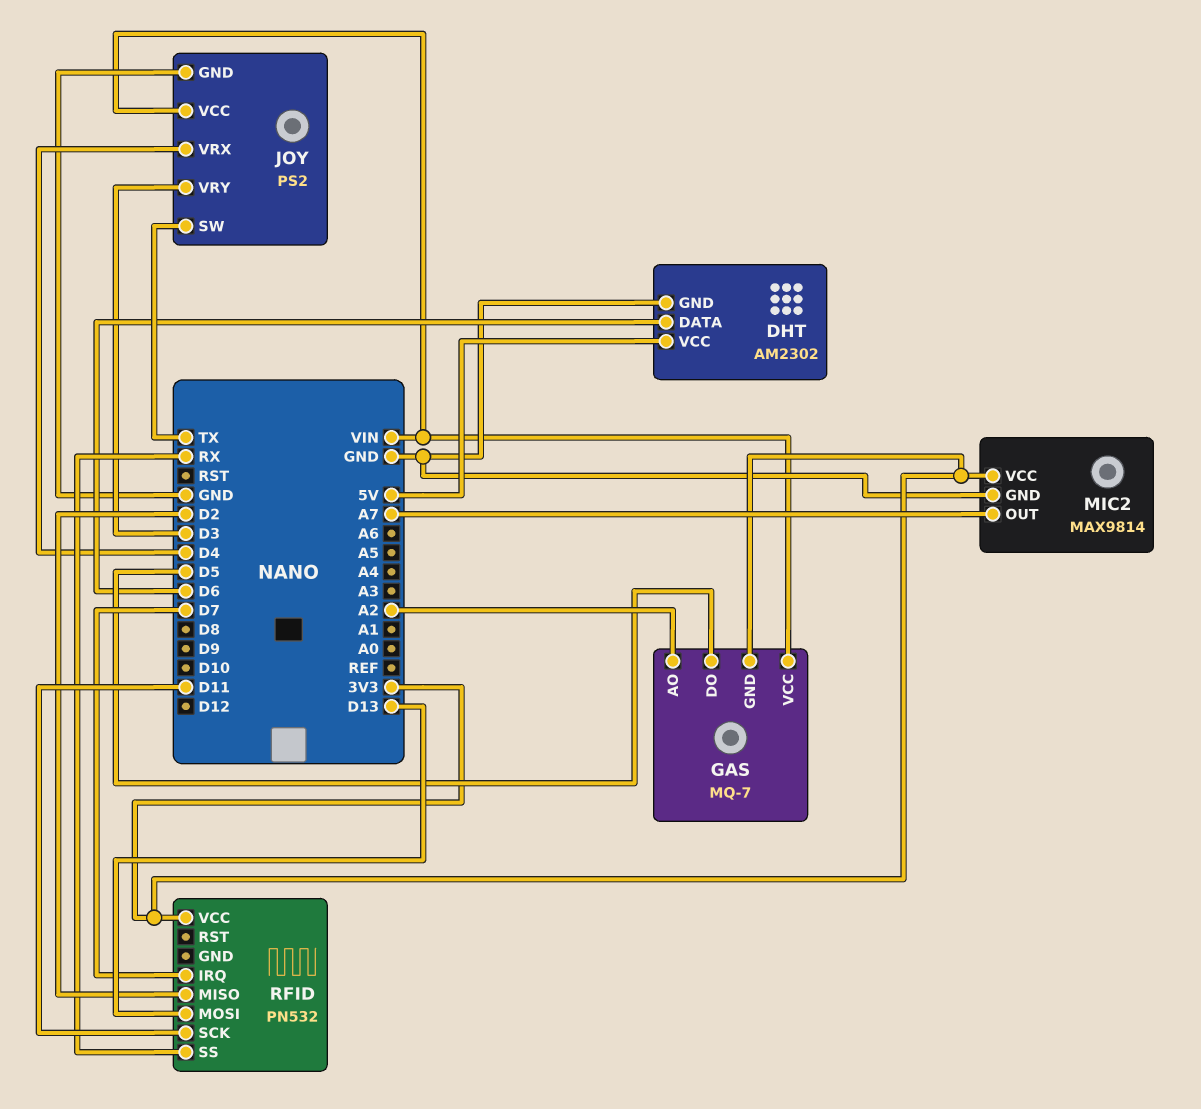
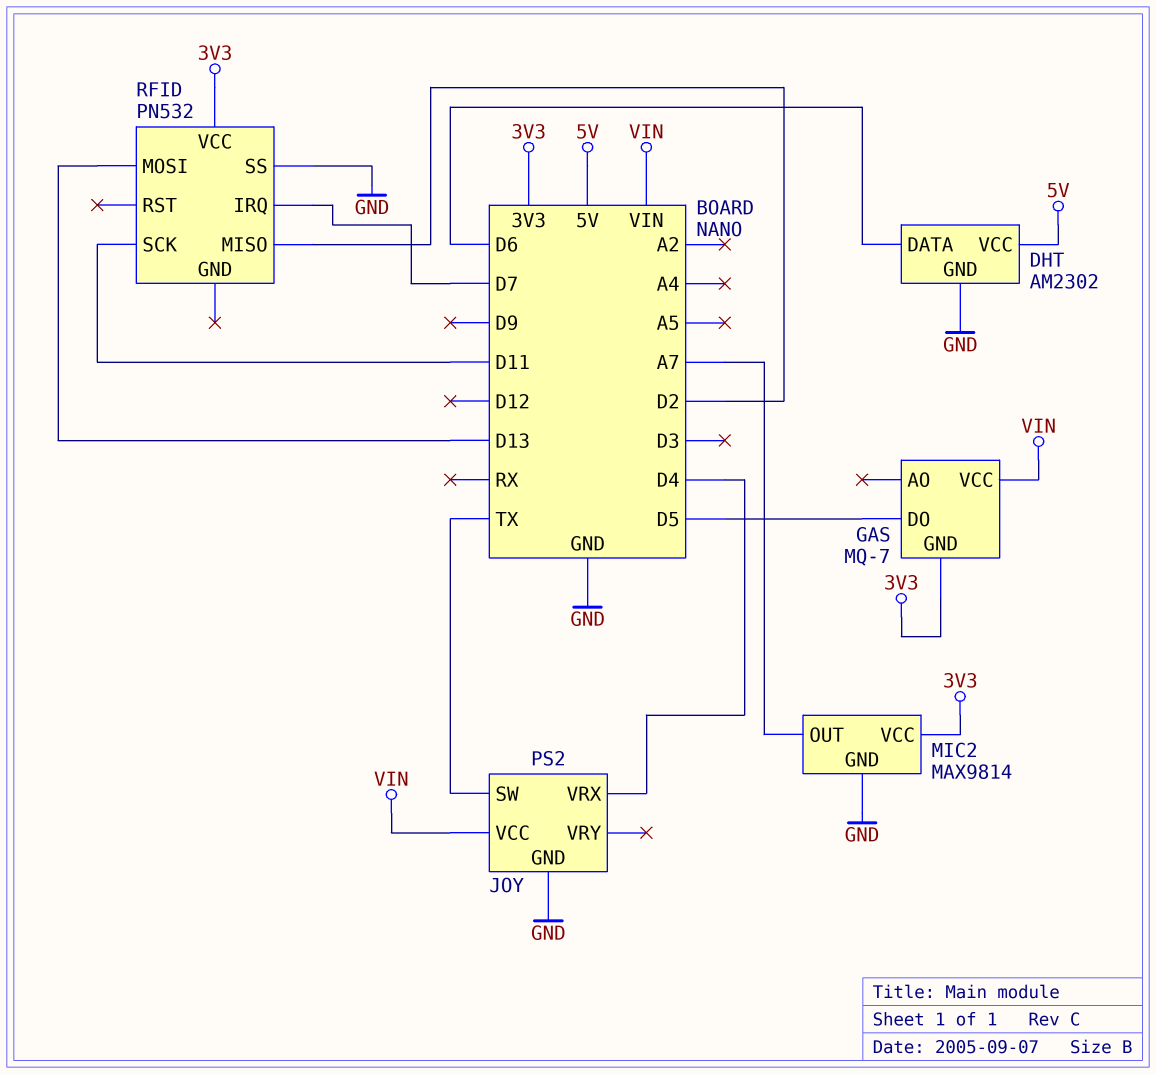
GAS pin AO: A2 -> none
JOY pin VRY: D3 -> none
RFID pin SS: RX -> GND

